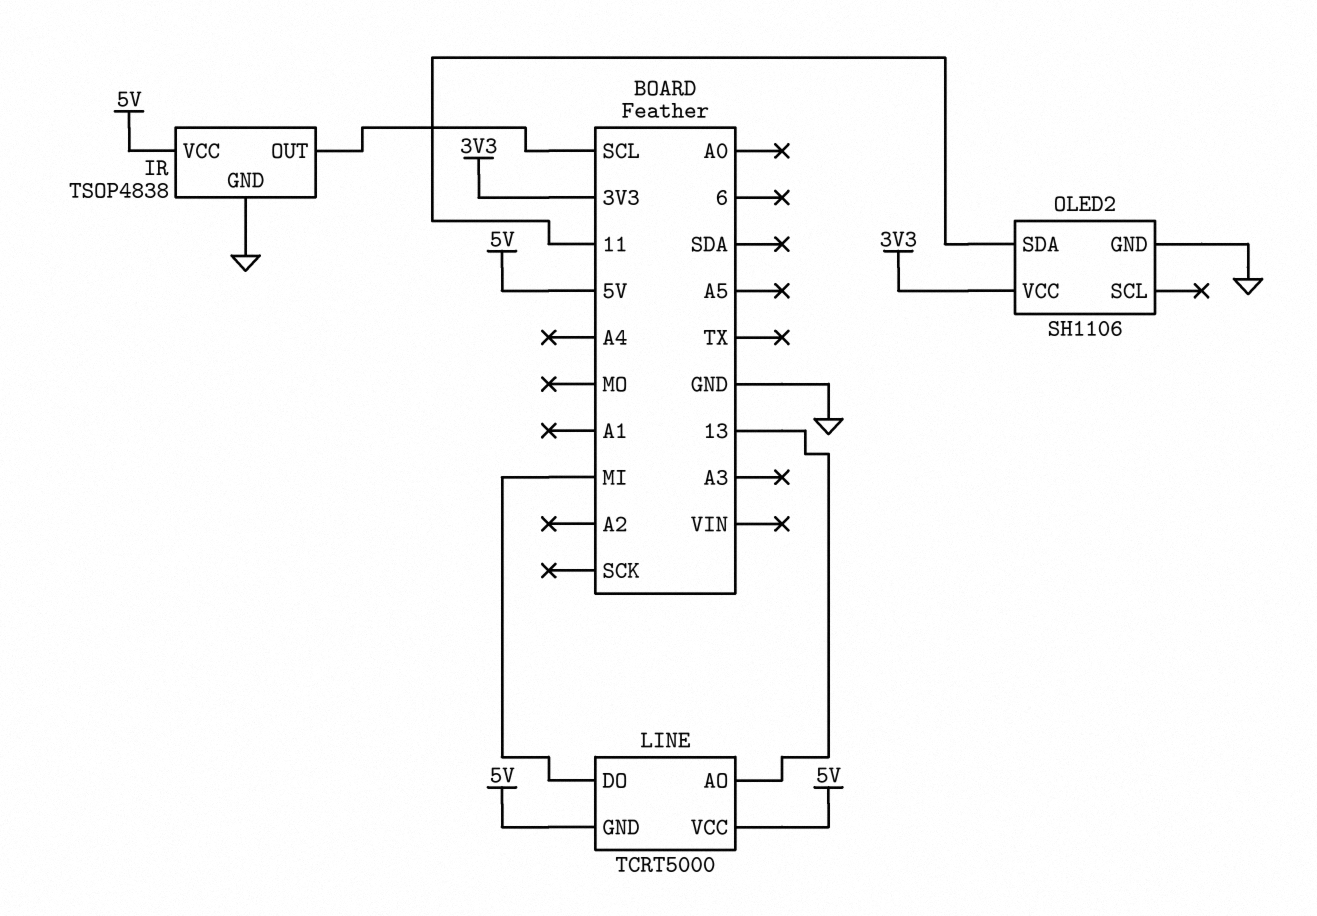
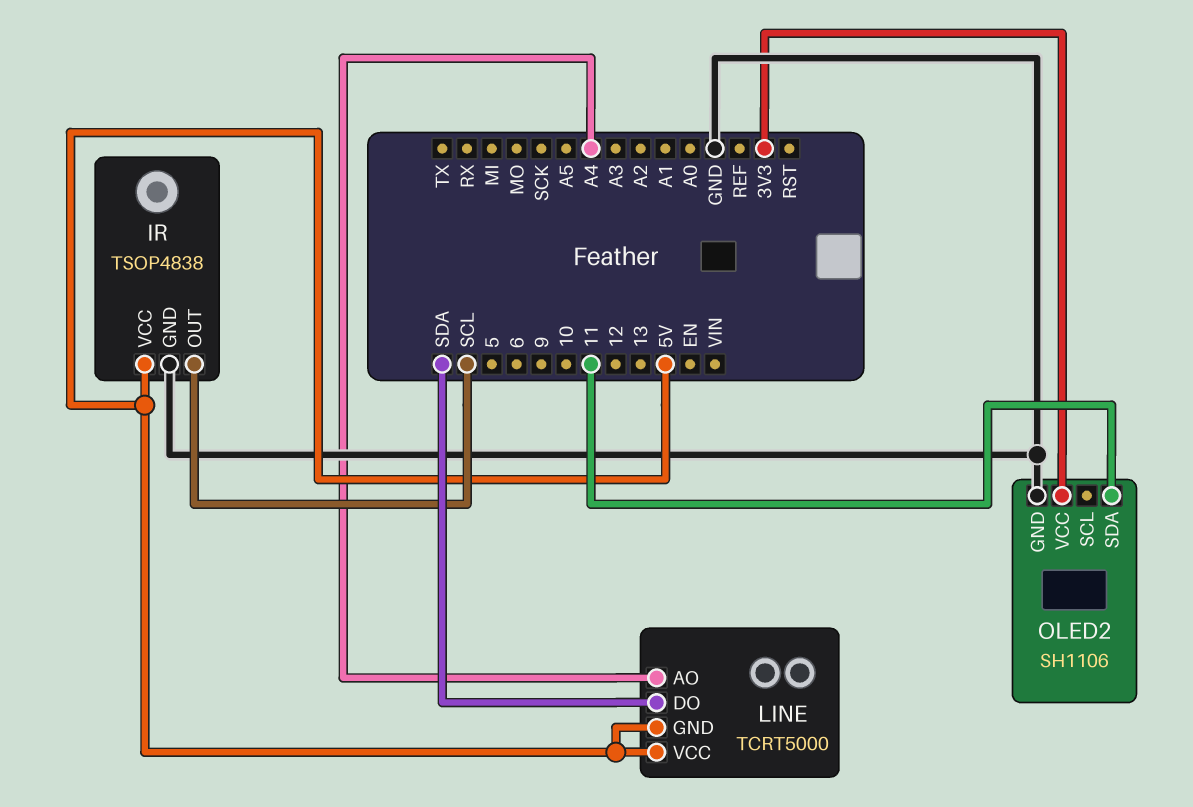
LINE pin AO: 13 -> A4
LINE pin DO: MI -> SDA

